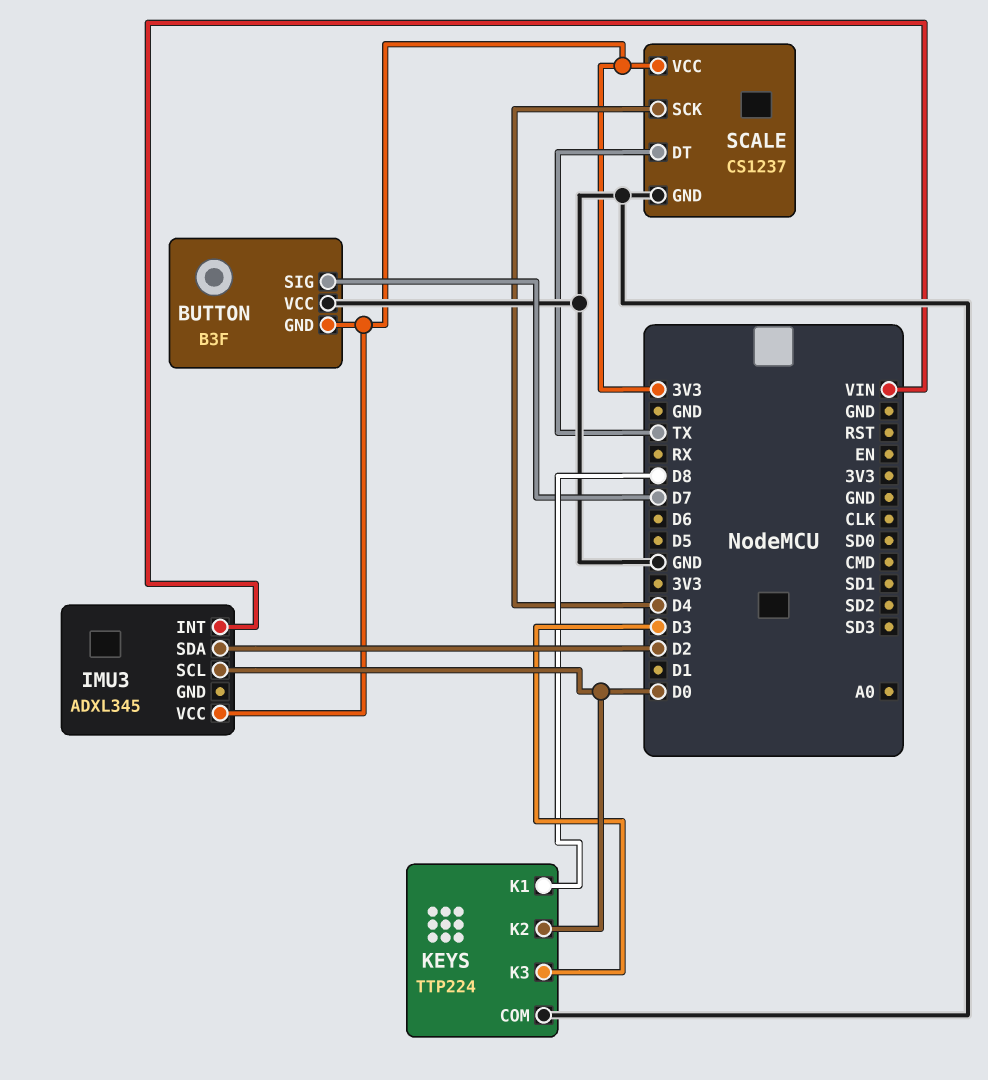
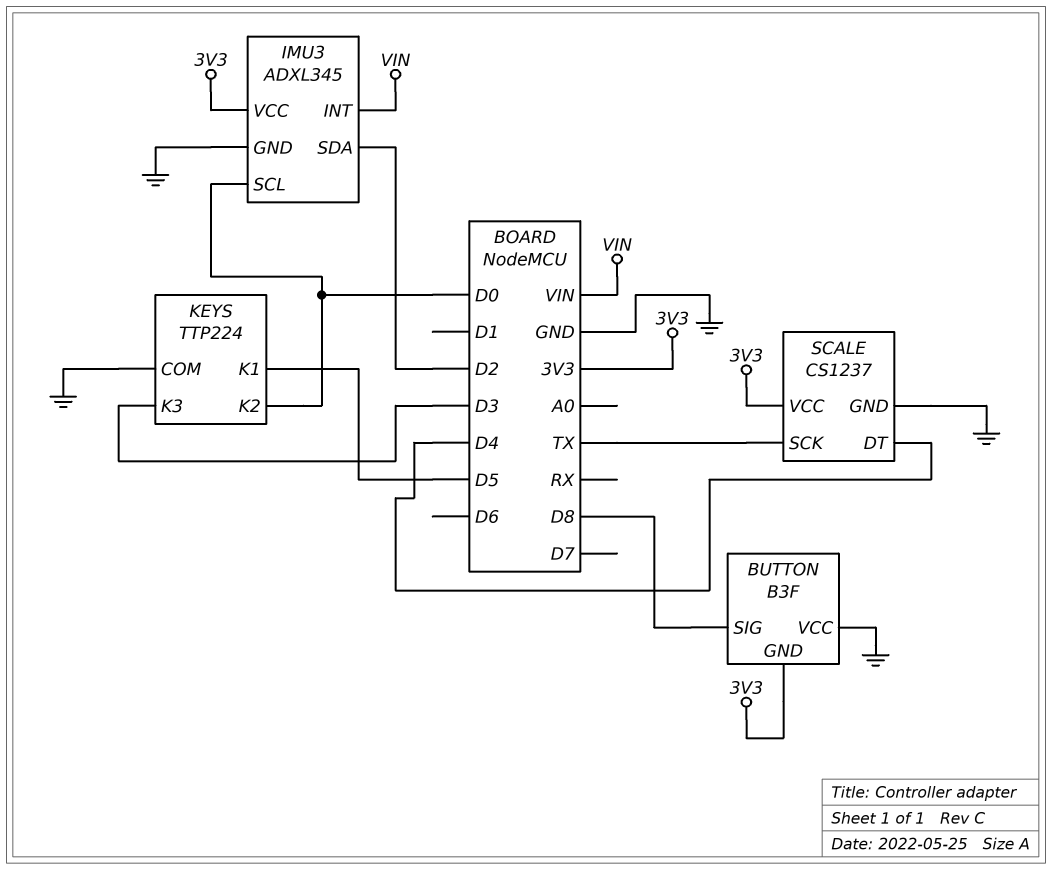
BUTTON pin SIG: D7 -> D8
IMU3 pin GND: none -> GND
KEYS pin K1: D8 -> D5
SCALE pin DT: TX -> D4
SCALE pin SCK: D4 -> TX

